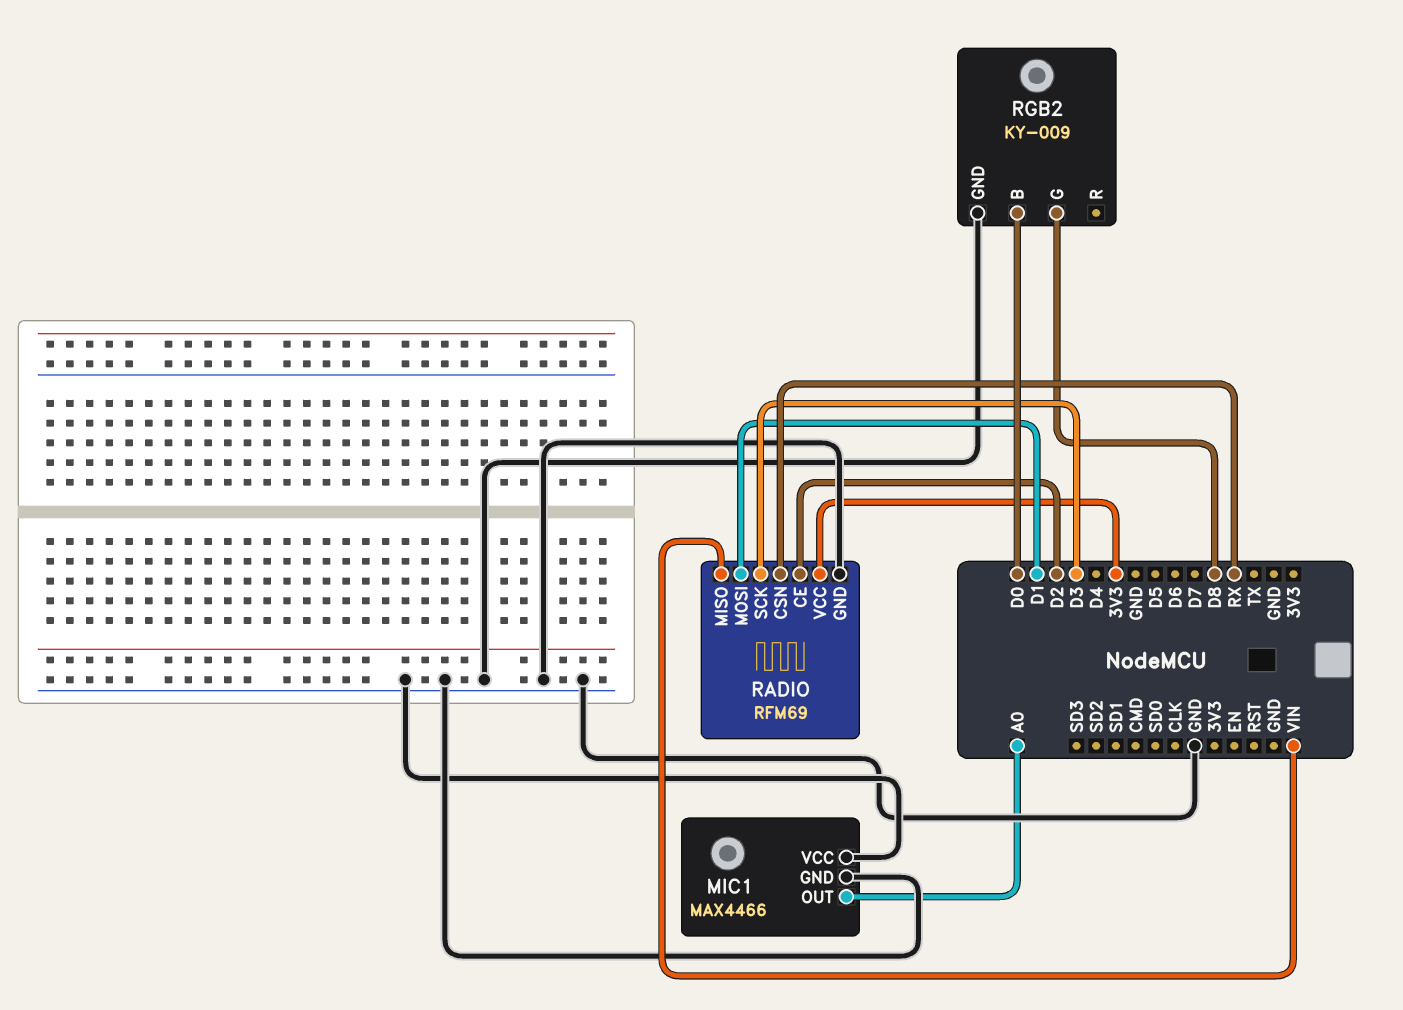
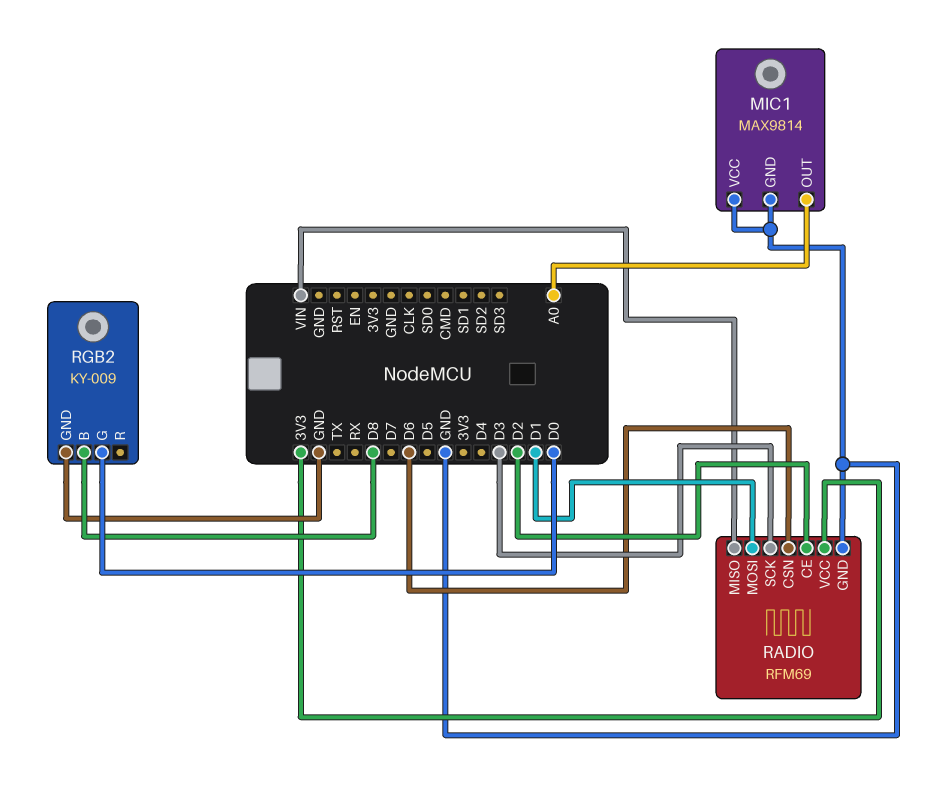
MIC1: MAX4466 -> MAX9814
RADIO pin CSN: RX -> D6
RGB2 pin B: D0 -> D8
RGB2 pin G: D8 -> D0

